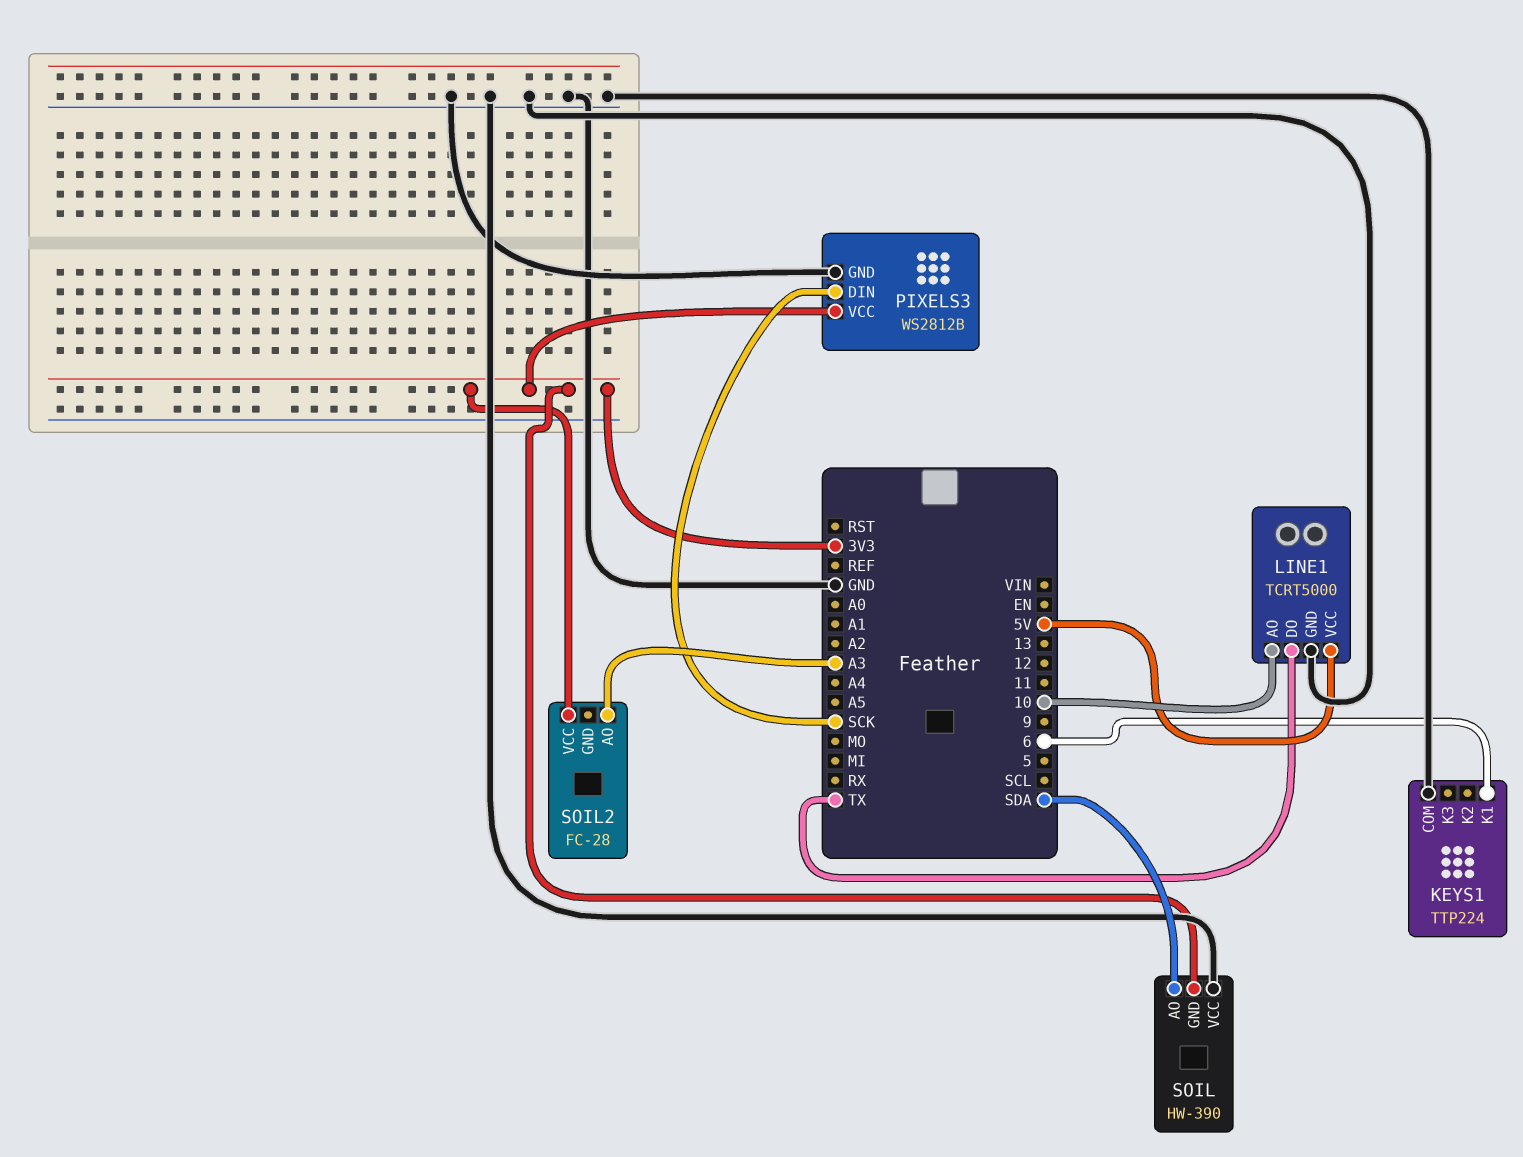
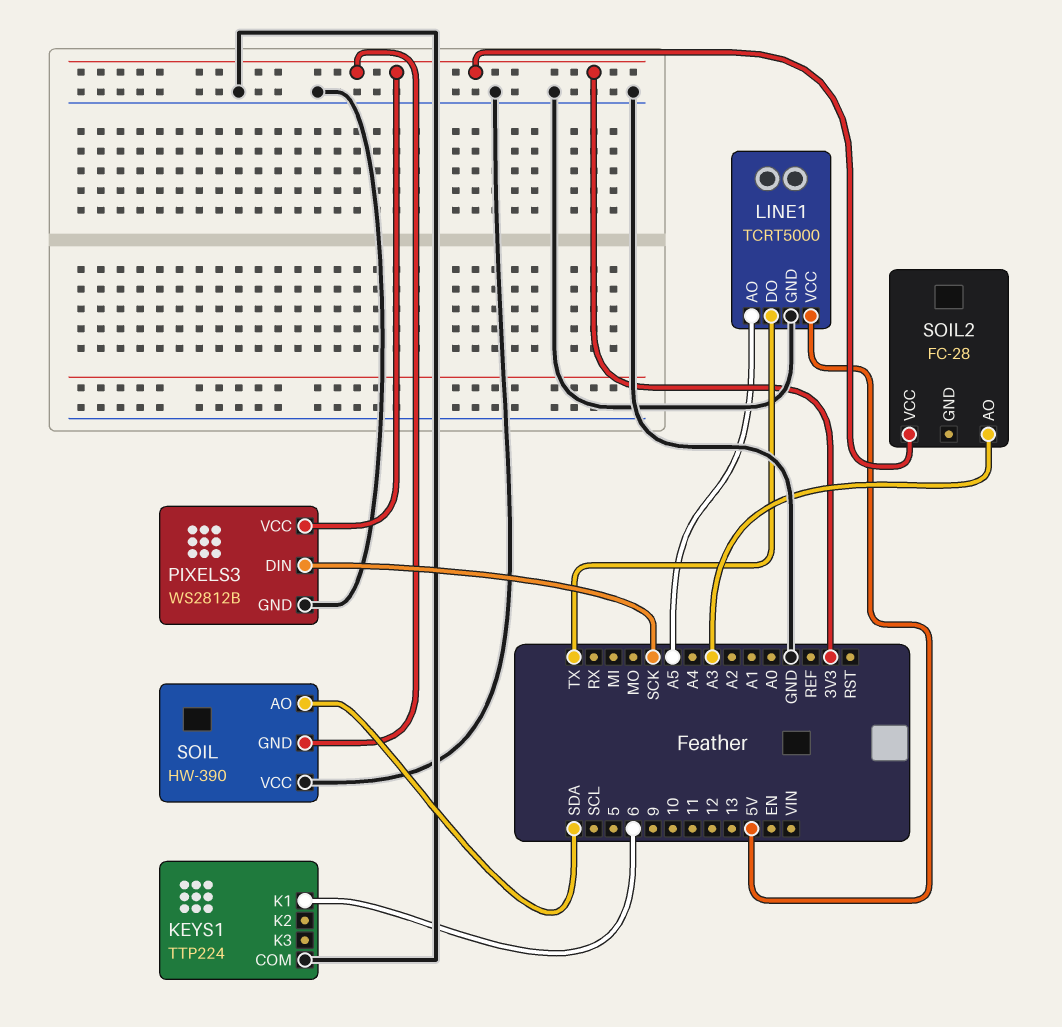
LINE1 pin AO: 10 -> A5

